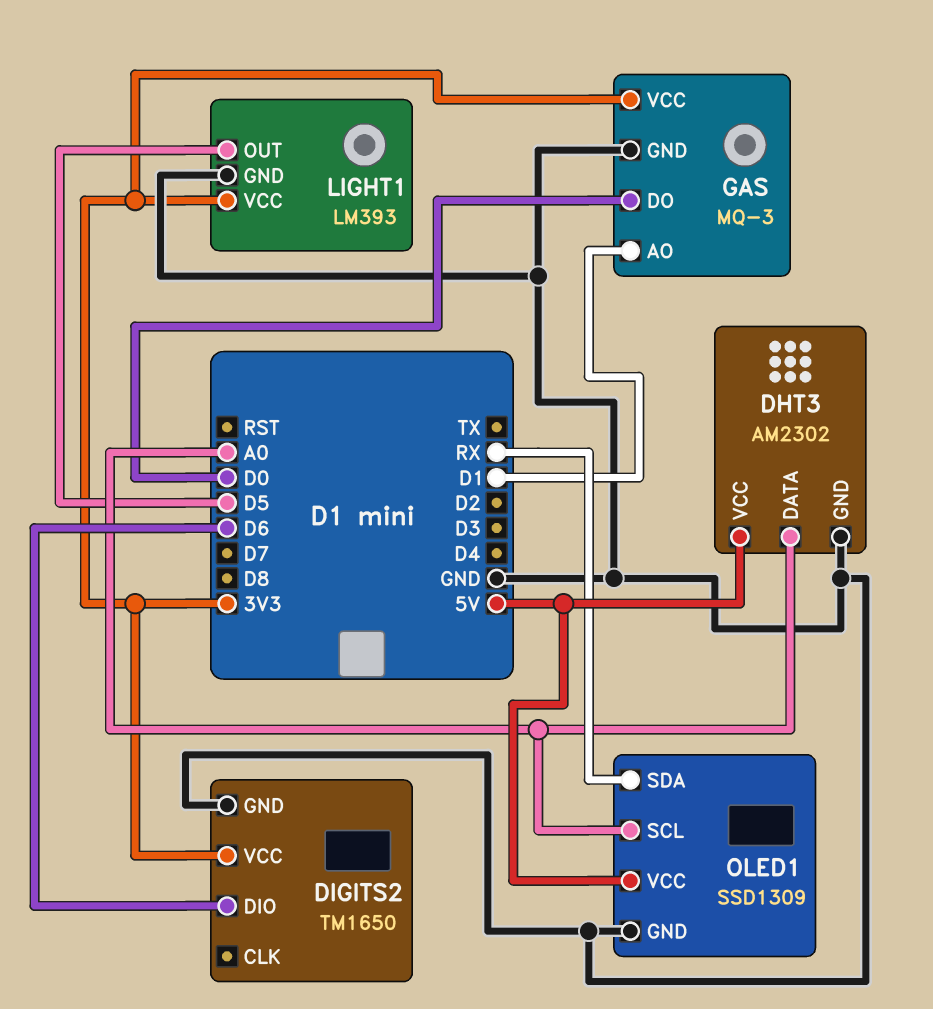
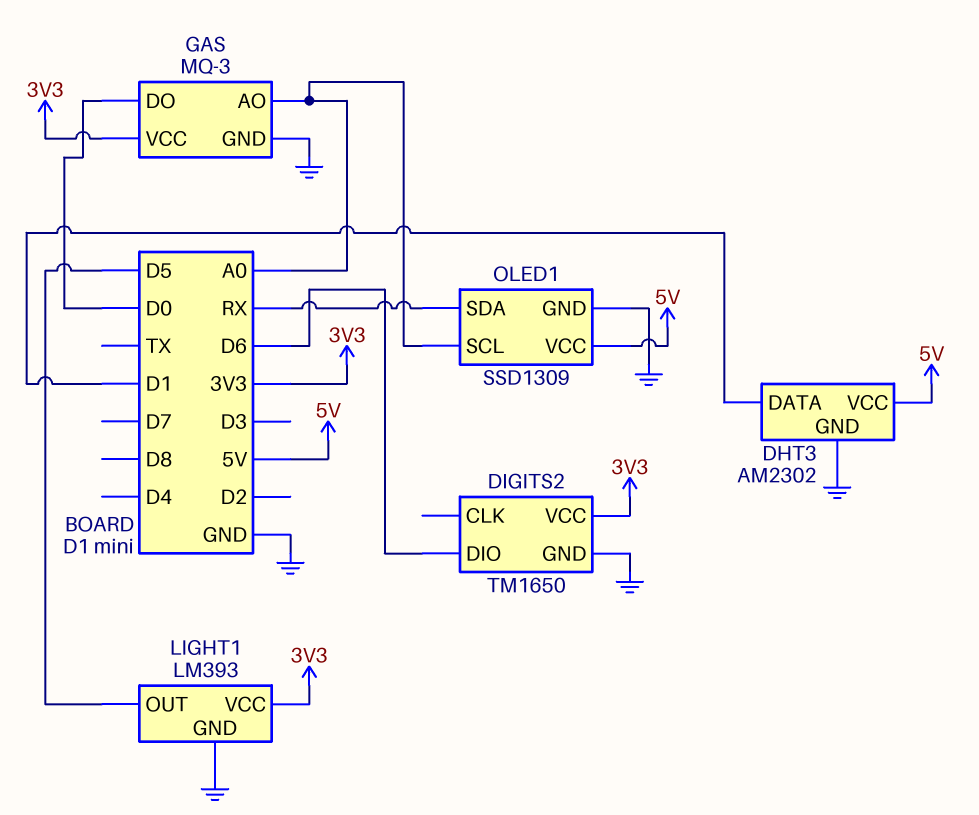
DHT3 pin DATA: A0 -> D1
GAS pin AO: D1 -> A0

